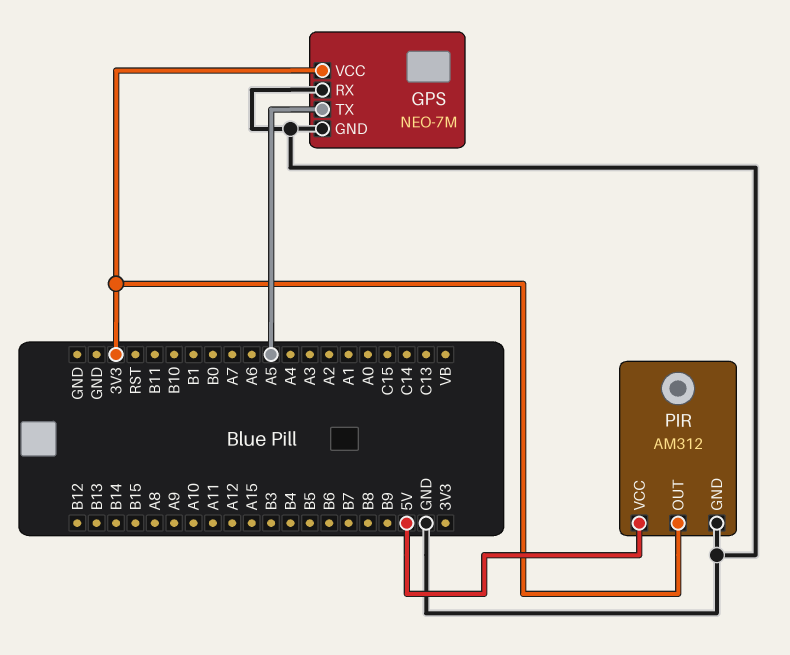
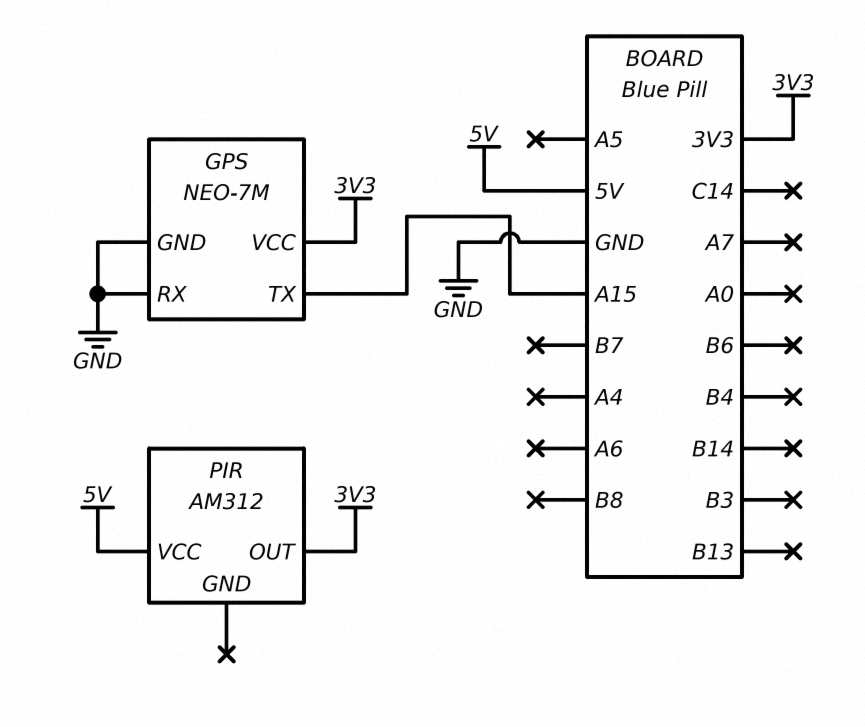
GPS pin TX: A5 -> A15
PIR pin GND: GND -> none

